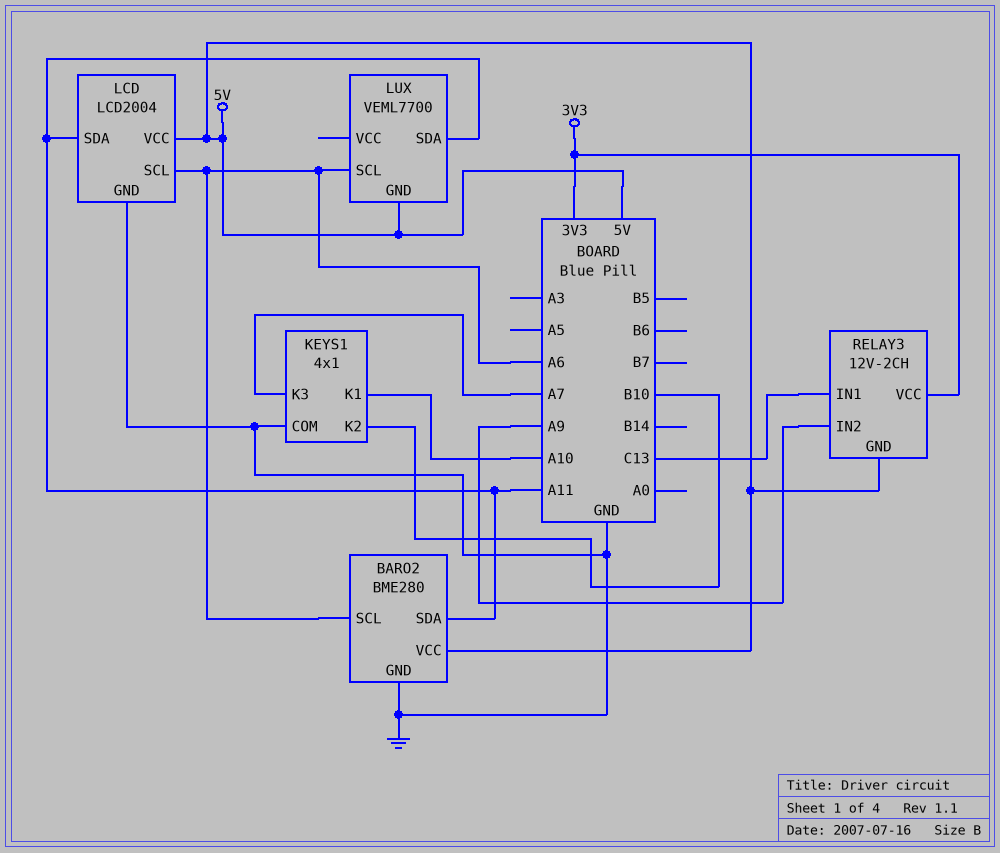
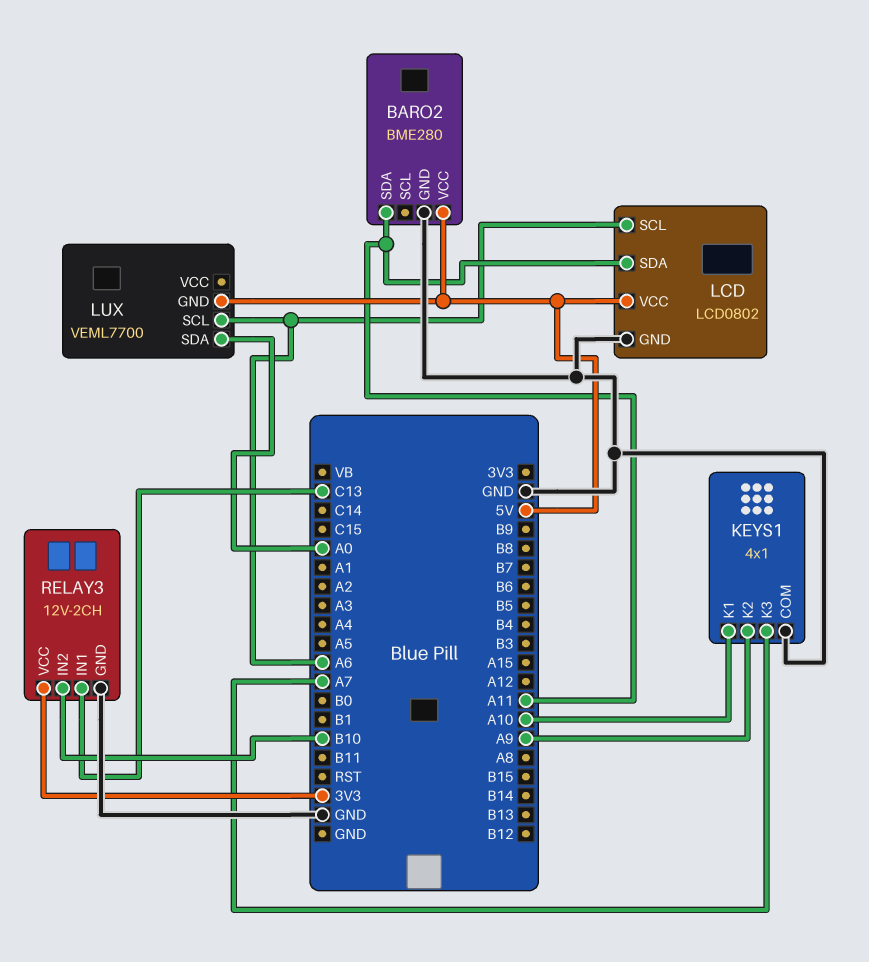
BARO2 pin SCL: A6 -> none
KEYS1 pin K2: B10 -> A9
LCD: LCD2004 -> LCD0802
LUX pin SDA: A11 -> A0
RELAY3 pin GND: 5V -> GND
RELAY3 pin IN2: A9 -> B10

